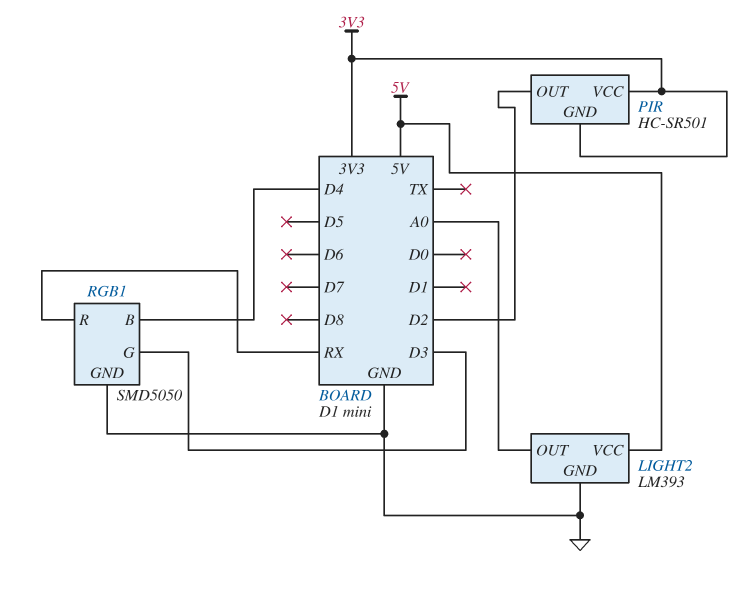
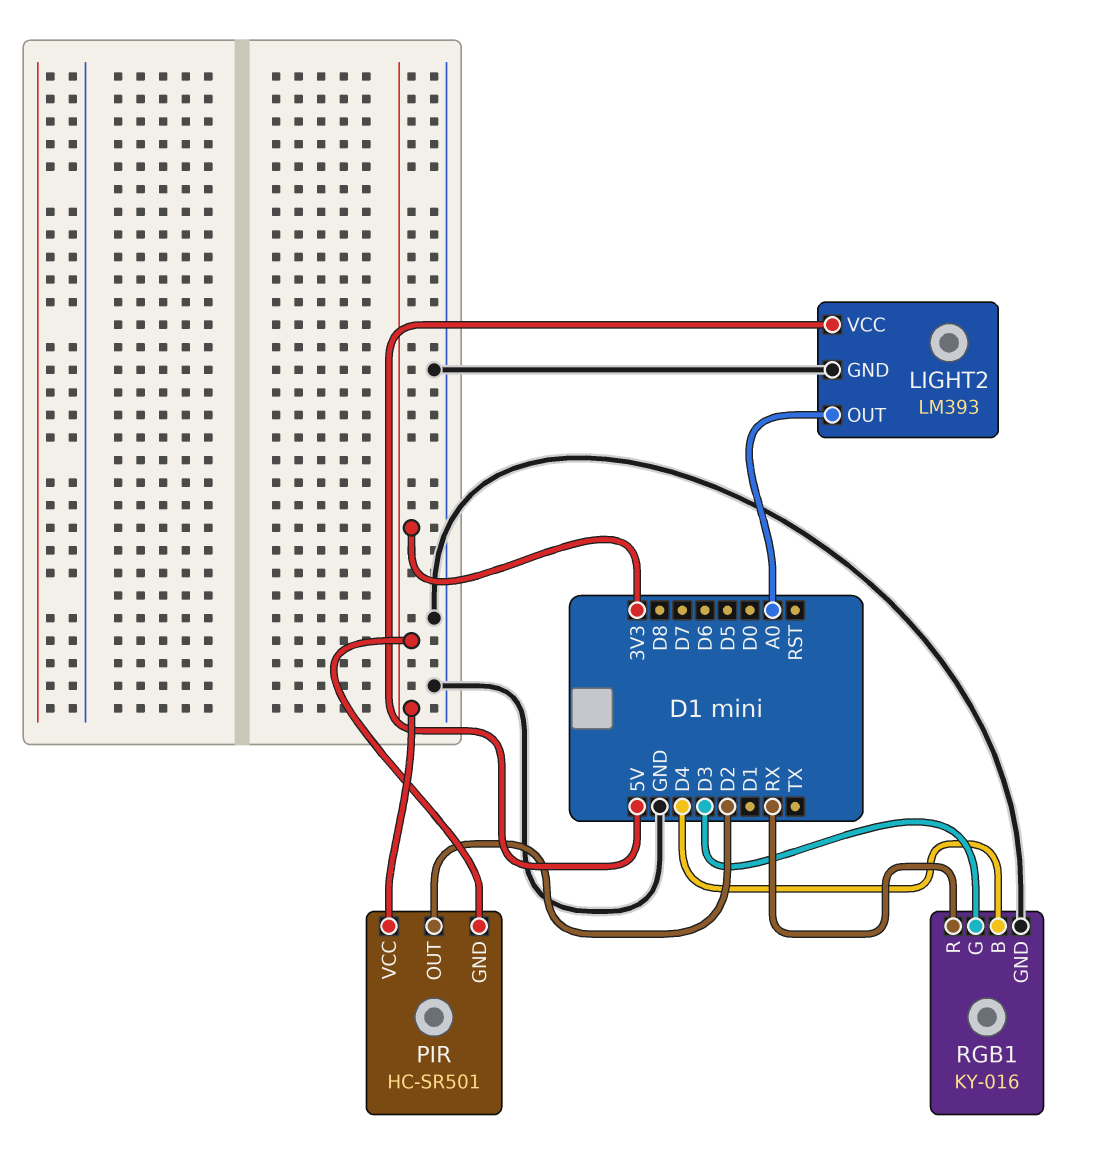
RGB1: SMD5050 -> KY-016

